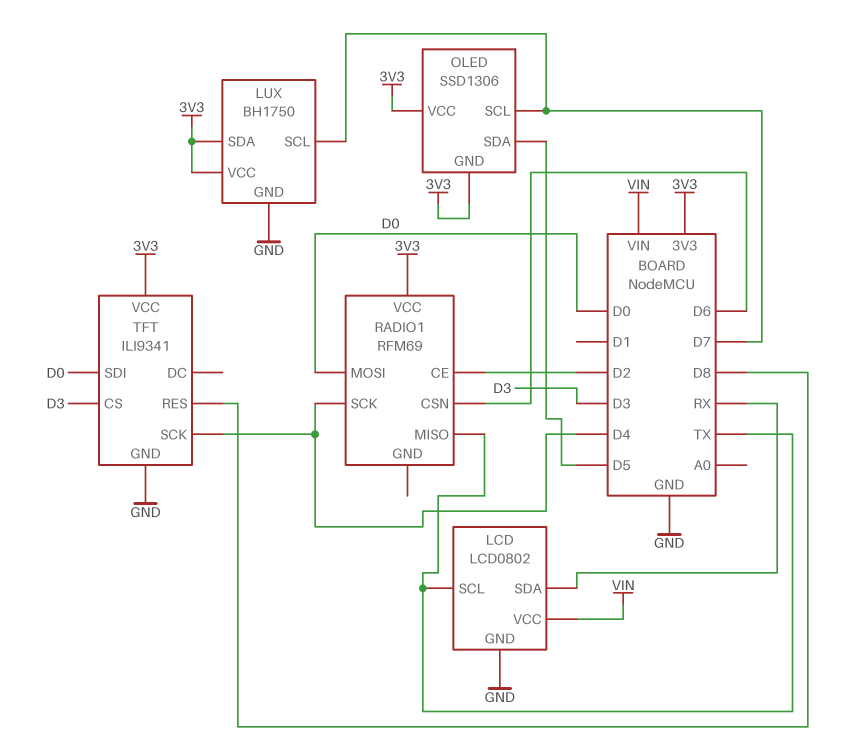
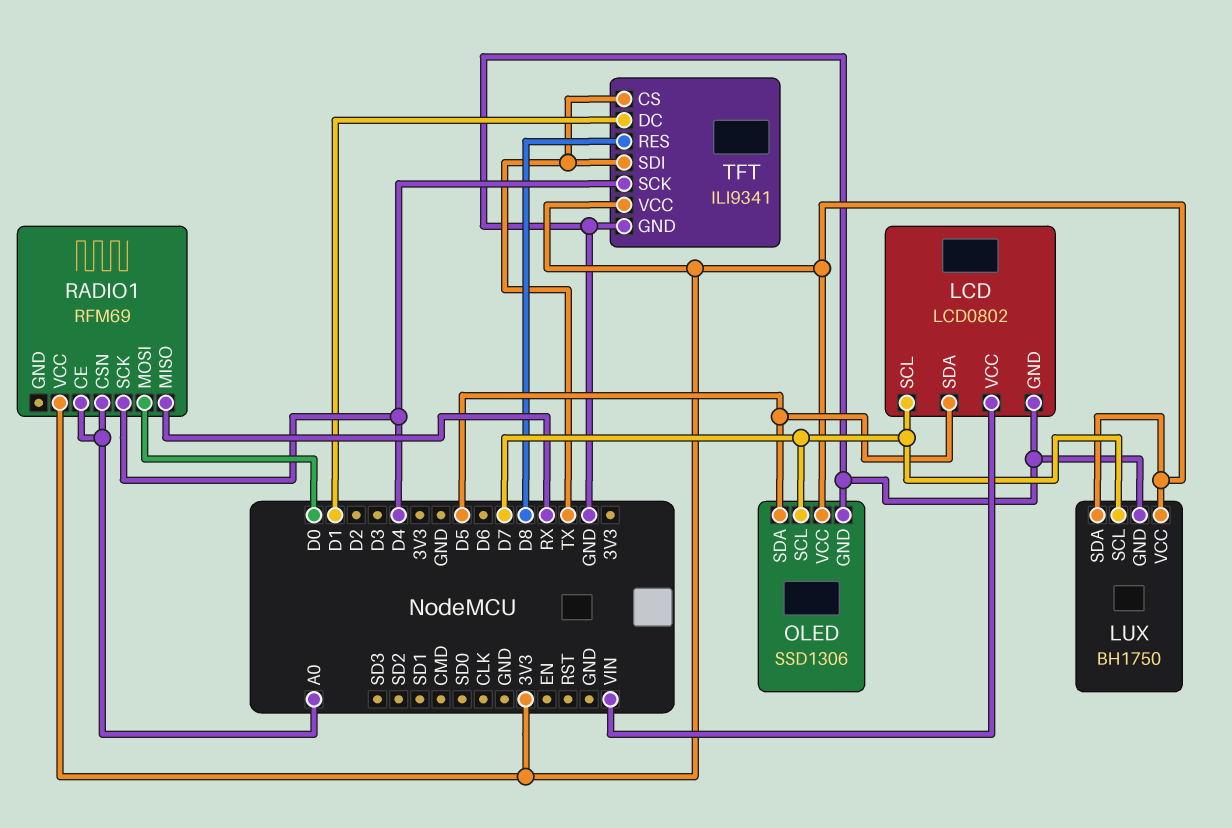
LCD pin SCL: TX -> D7
LCD pin SDA: RX -> D5
OLED pin GND: 3V3 -> GND
RADIO1 pin CE: D2 -> A0
RADIO1 pin CSN: D6 -> A0
RADIO1 pin MISO: TX -> RX
TFT pin CS: D3 -> TX
TFT pin DC: none -> D1
TFT pin SDI: D0 -> TX

